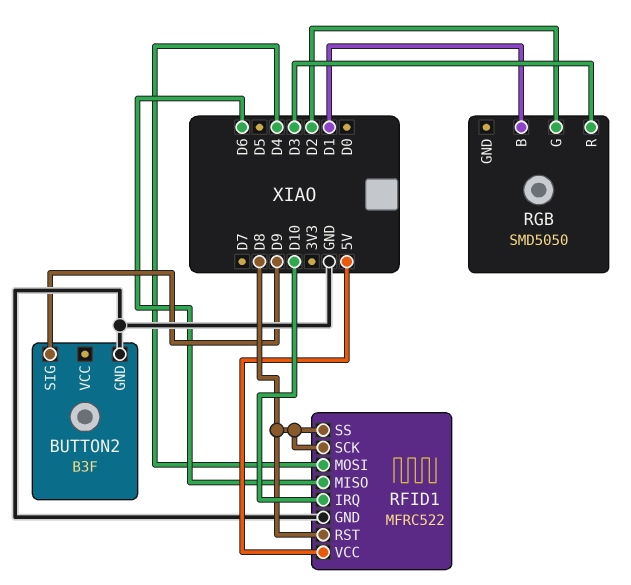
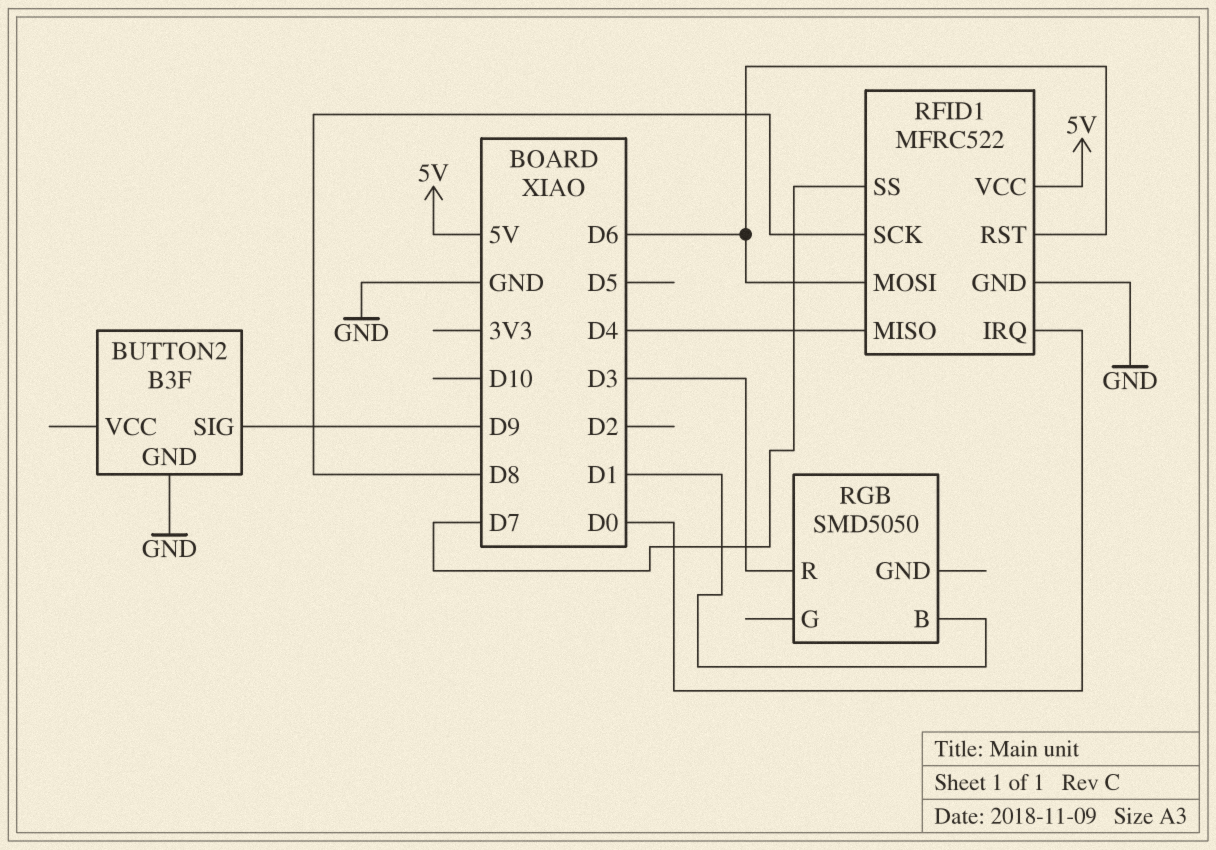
RFID1 pin IRQ: D10 -> D0
RFID1 pin MISO: D6 -> D4
RFID1 pin MOSI: D4 -> D6
RFID1 pin RST: D8 -> D6
RFID1 pin SS: D8 -> D7
RGB pin G: D2 -> none

